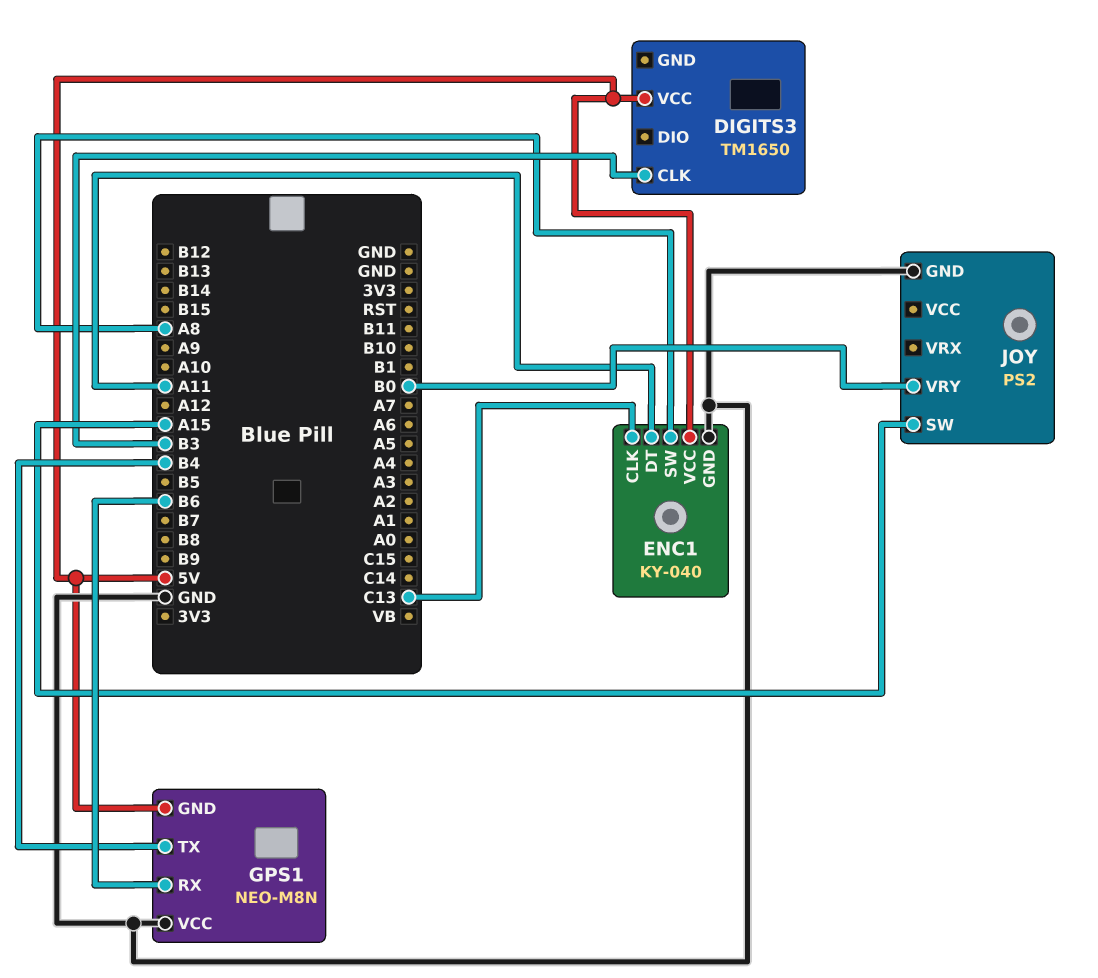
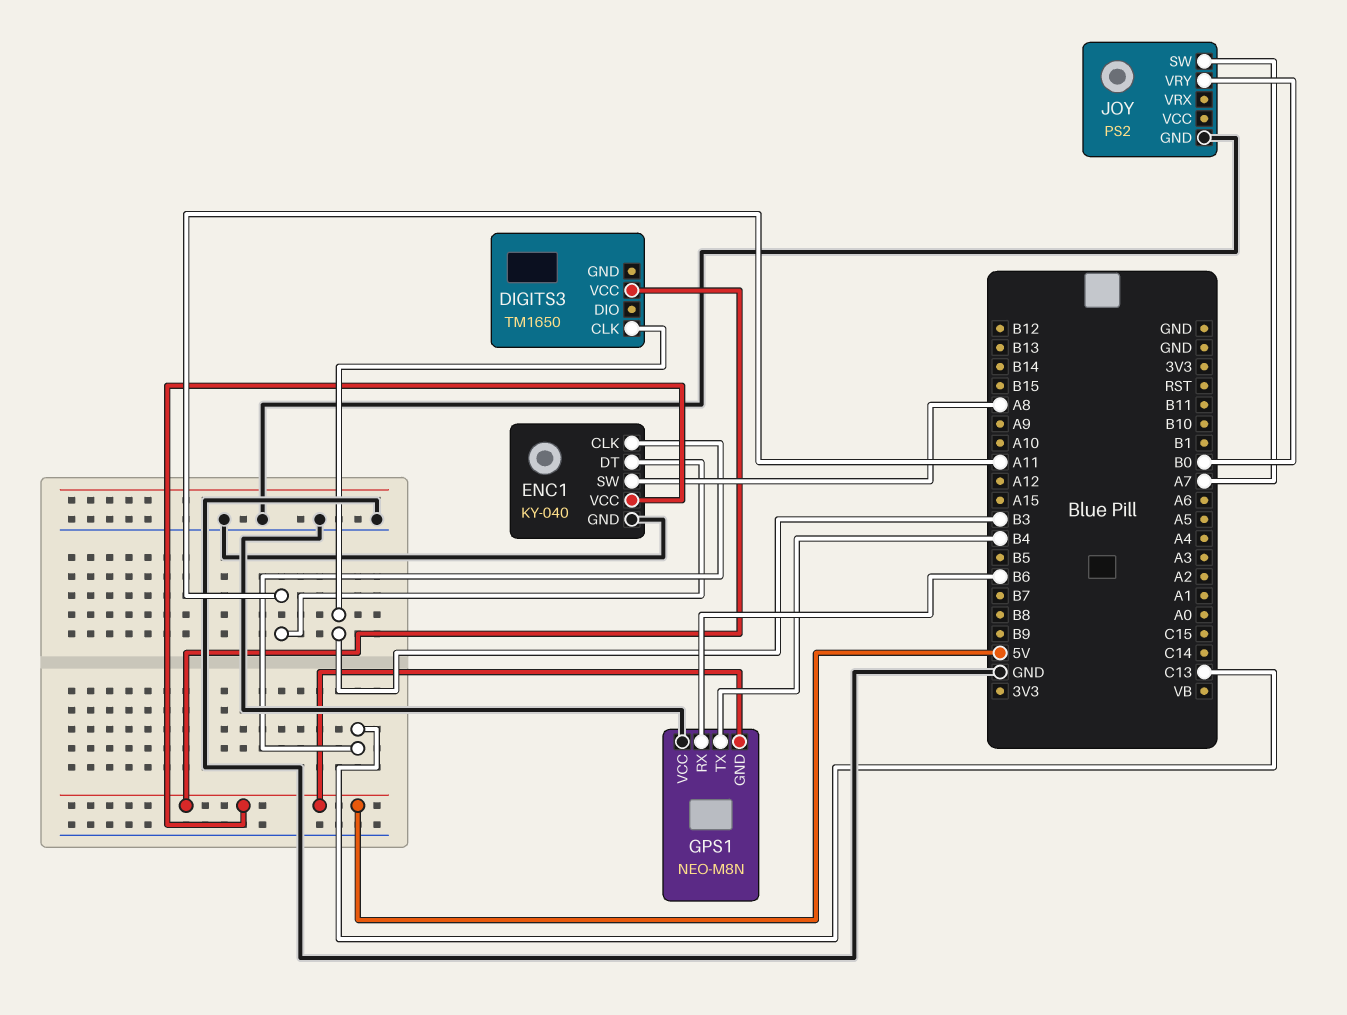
JOY pin SW: A15 -> A7

